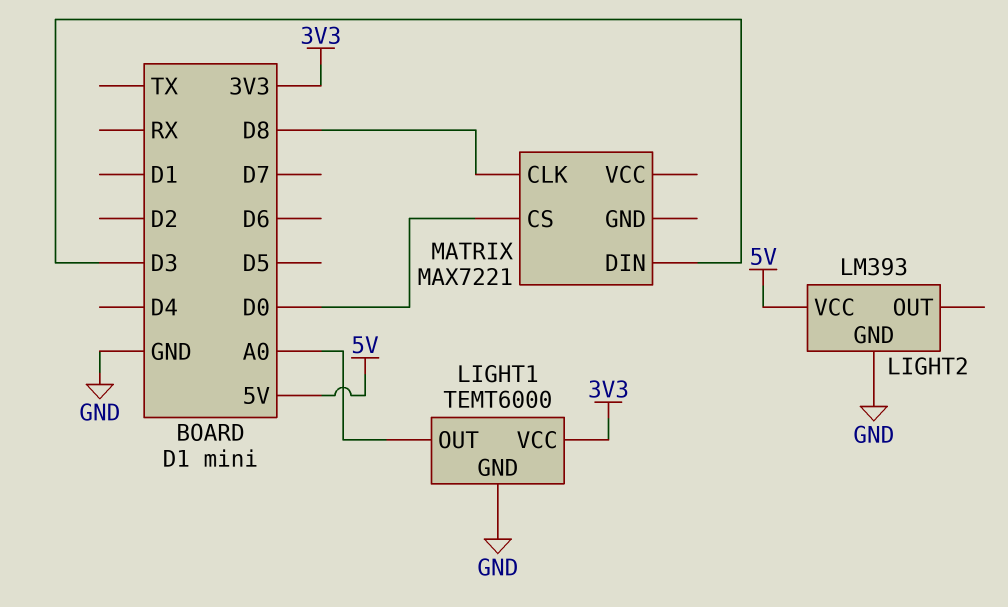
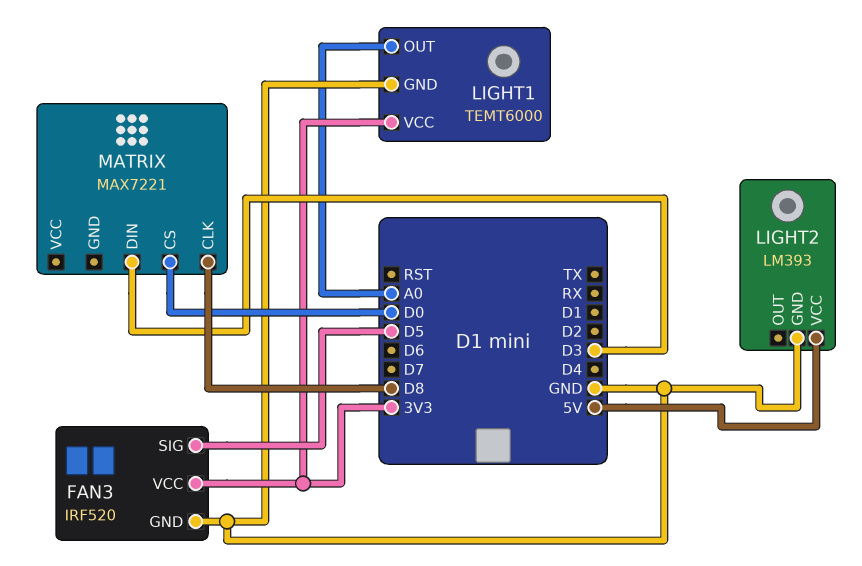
FAN3: none -> IRF520
FAN3 pin GND: none -> GND
FAN3 pin SIG: none -> D5
FAN3 pin VCC: none -> 3V3

